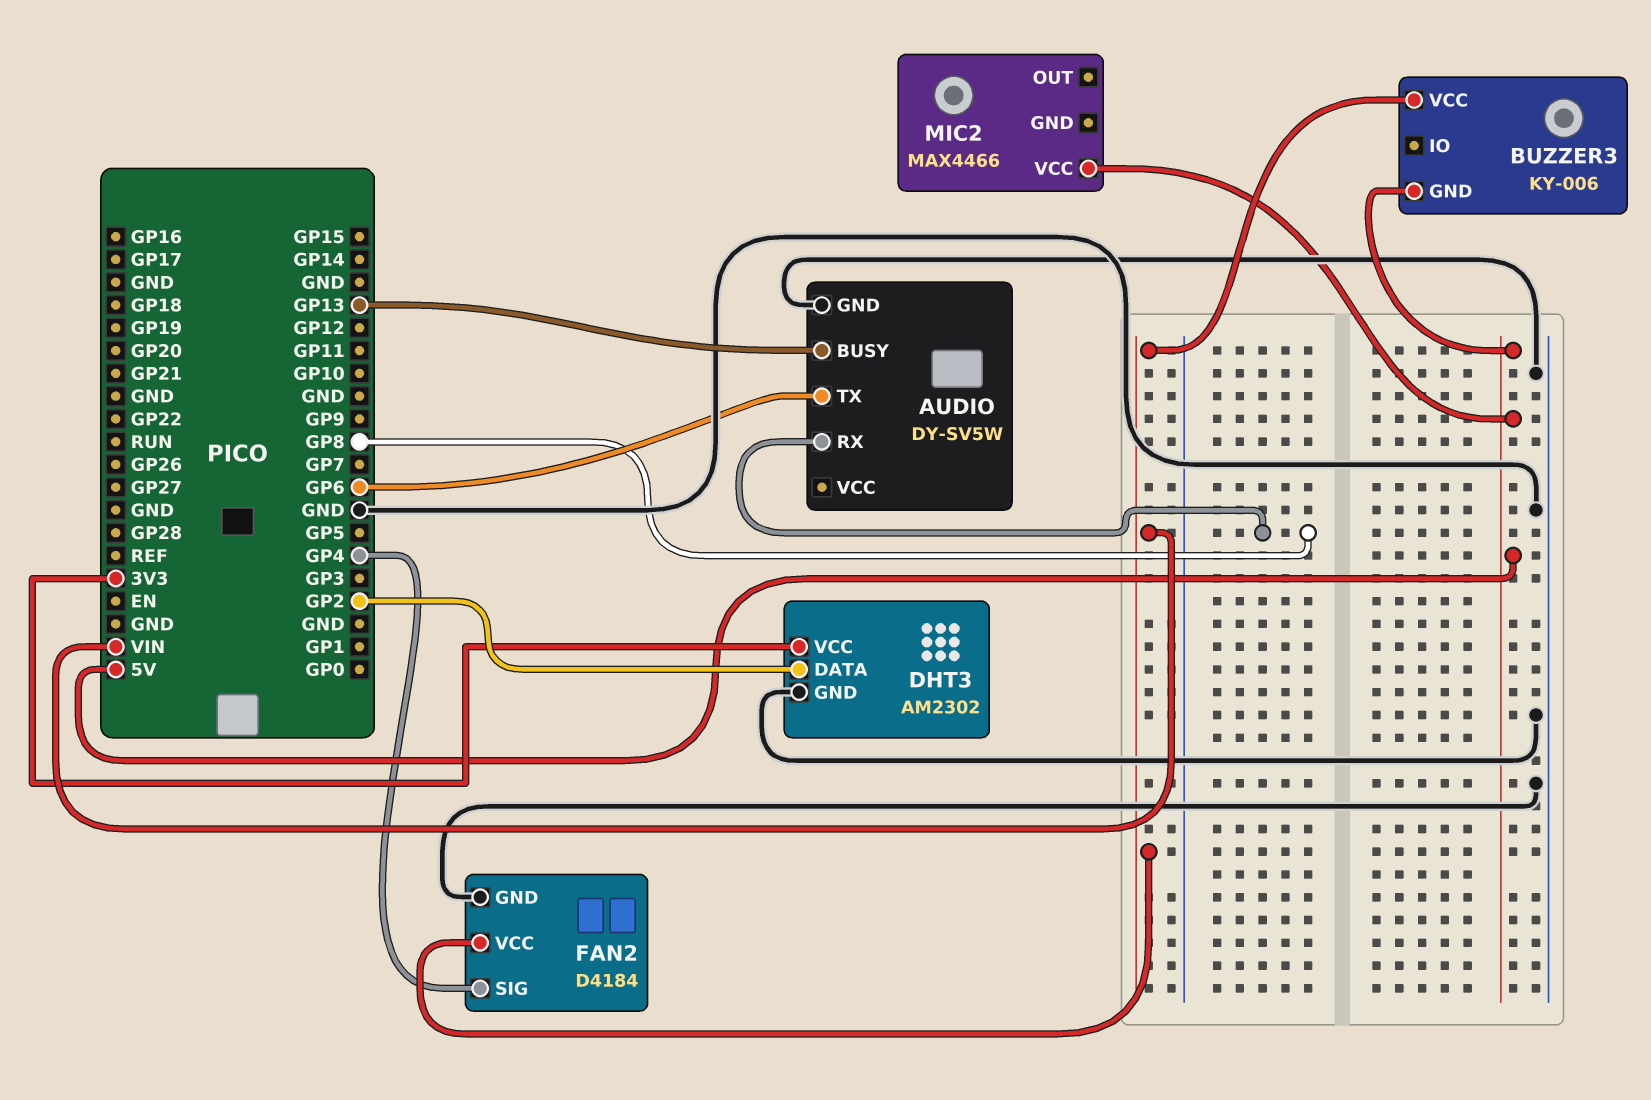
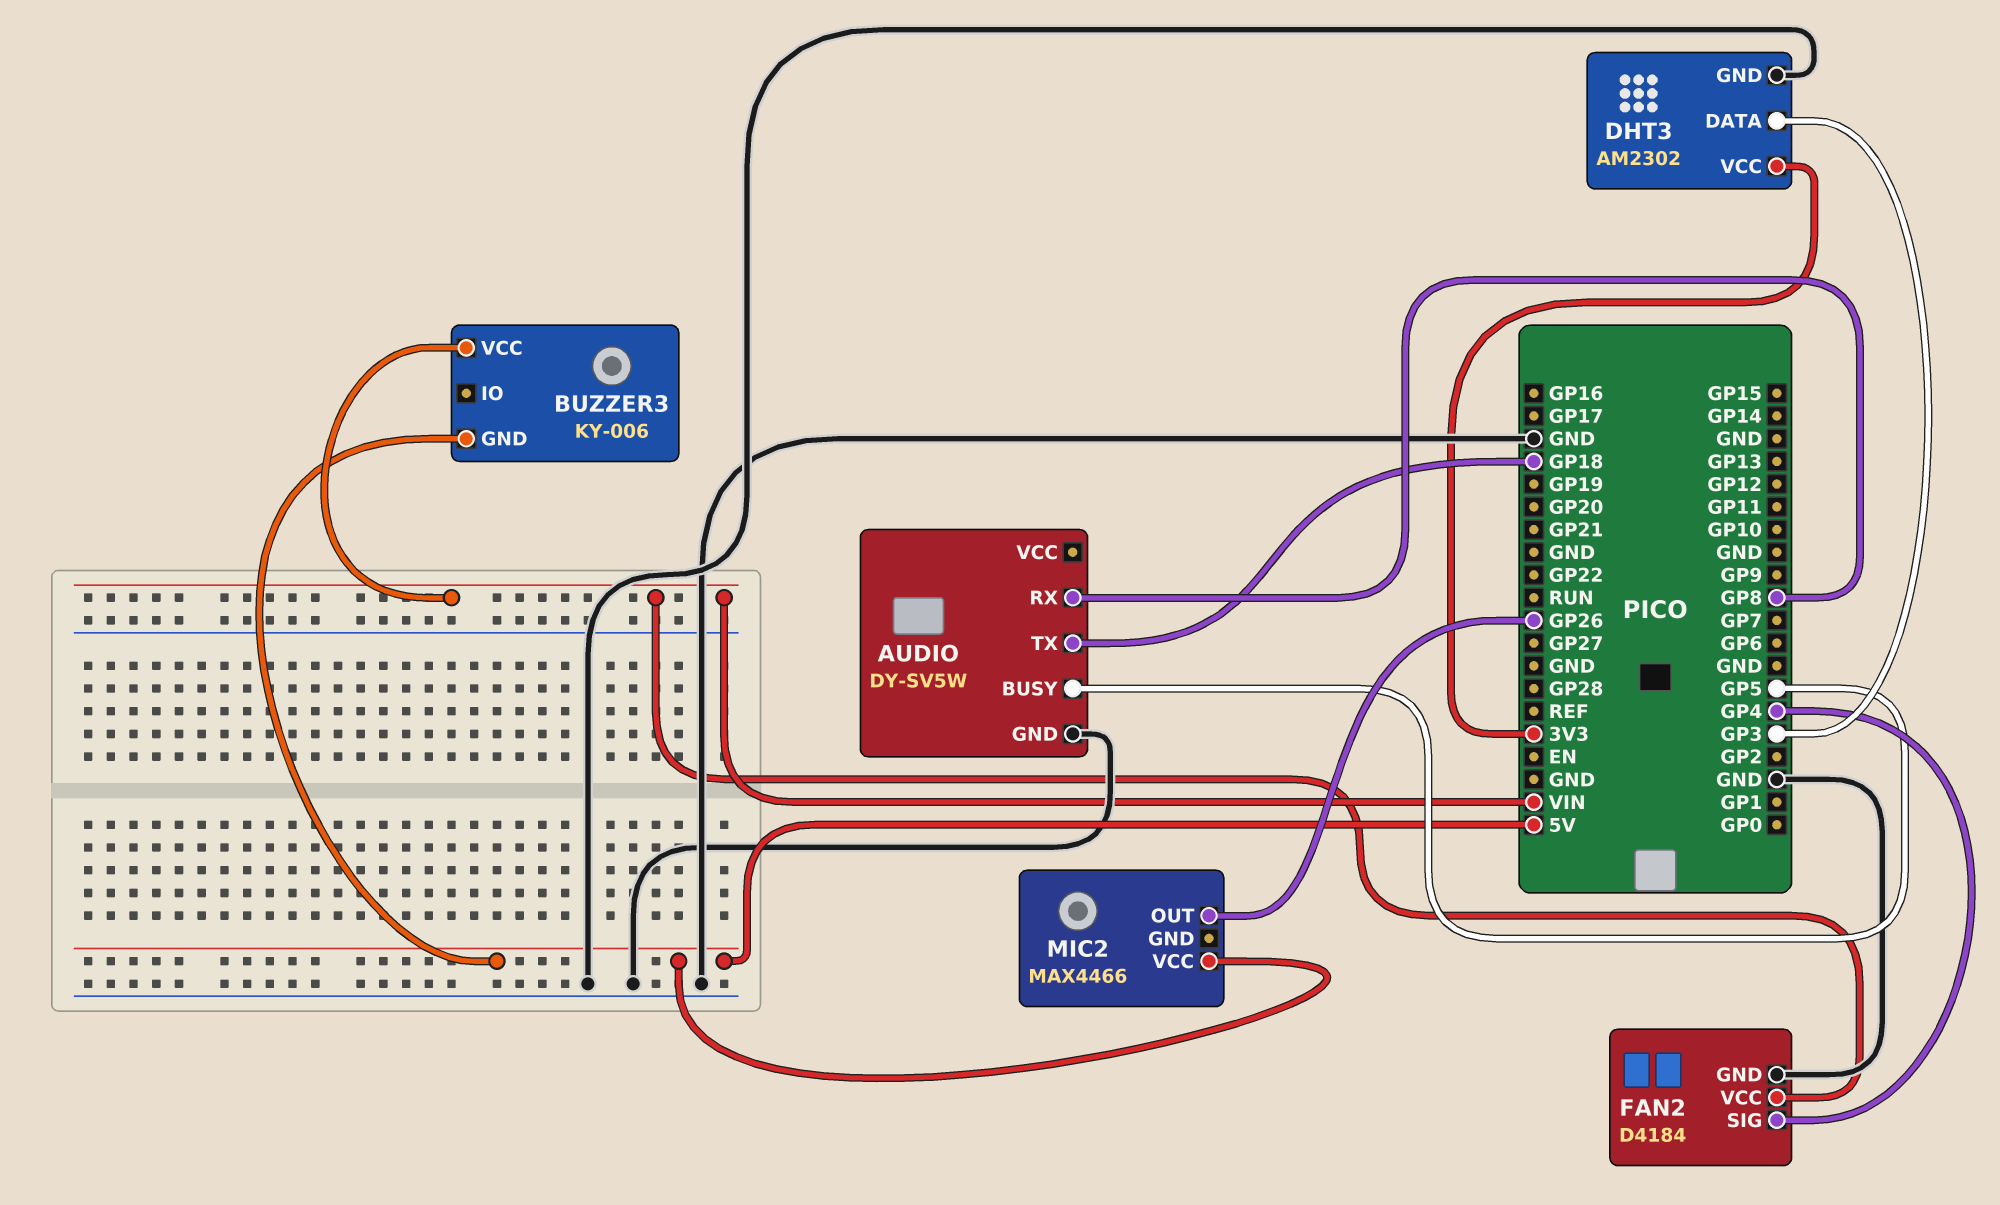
AUDIO pin BUSY: GP13 -> GP5
AUDIO pin TX: GP6 -> GP18
DHT3 pin DATA: GP2 -> GP3
MIC2 pin OUT: none -> GP26

